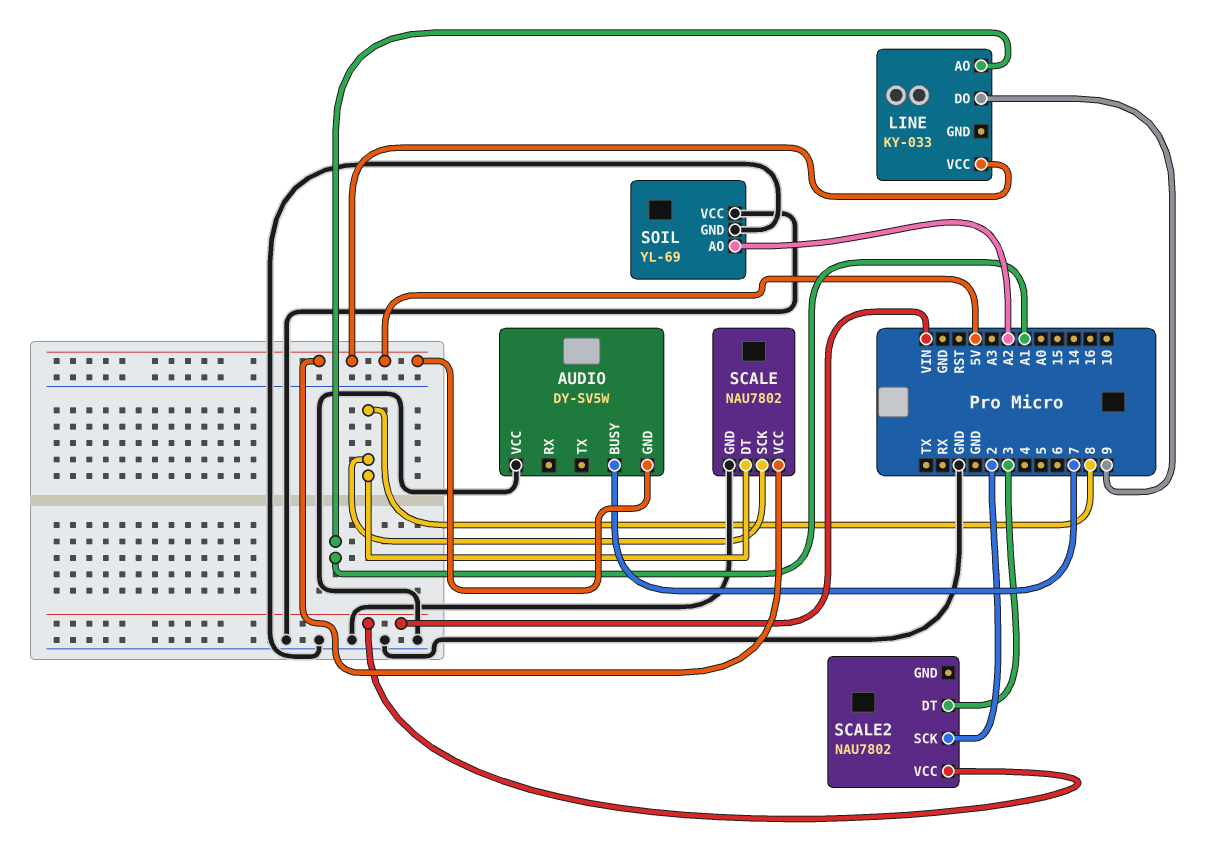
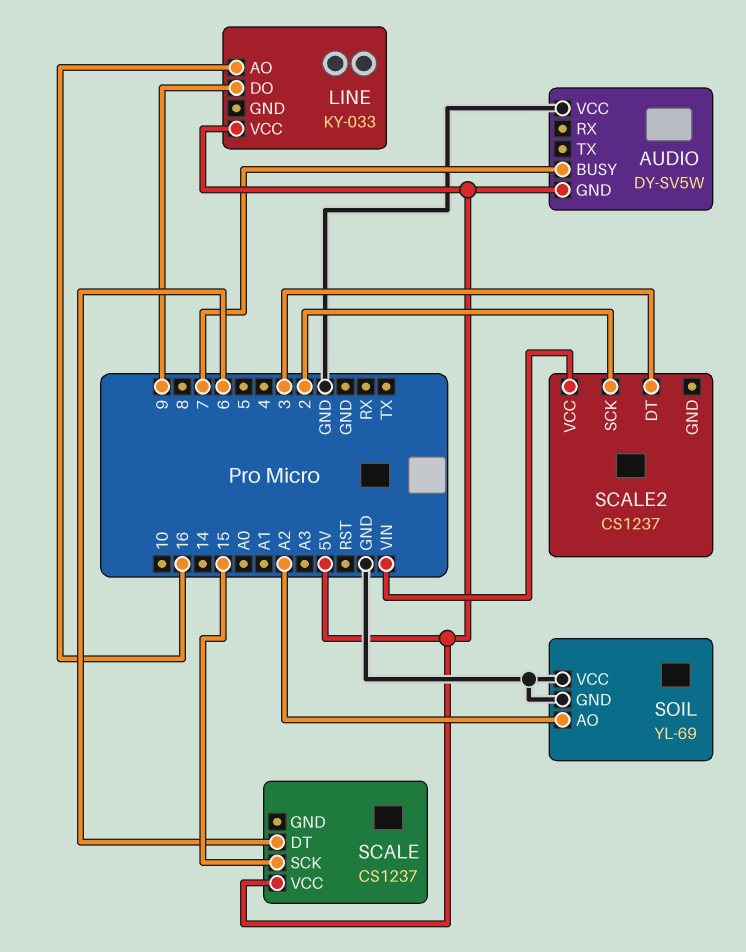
LINE pin AO: A1 -> 16
SCALE: NAU7802 -> CS1237
SCALE pin DT: 8 -> 6
SCALE pin GND: GND -> none
SCALE pin SCK: 8 -> 15
SCALE2: NAU7802 -> CS1237

